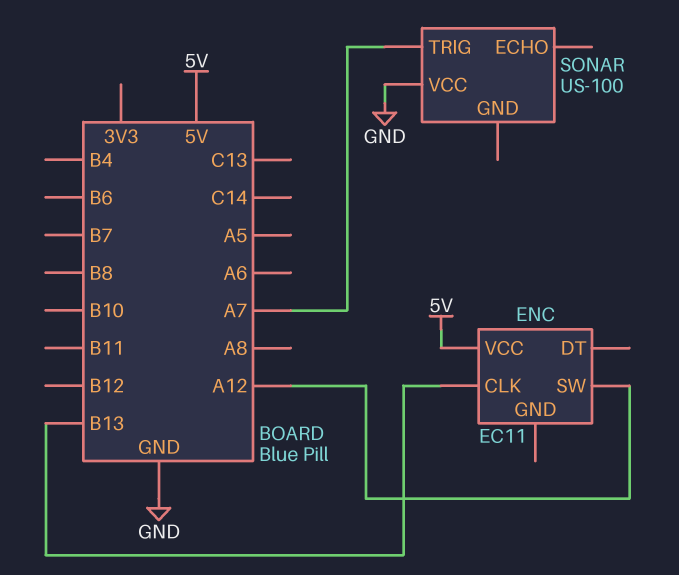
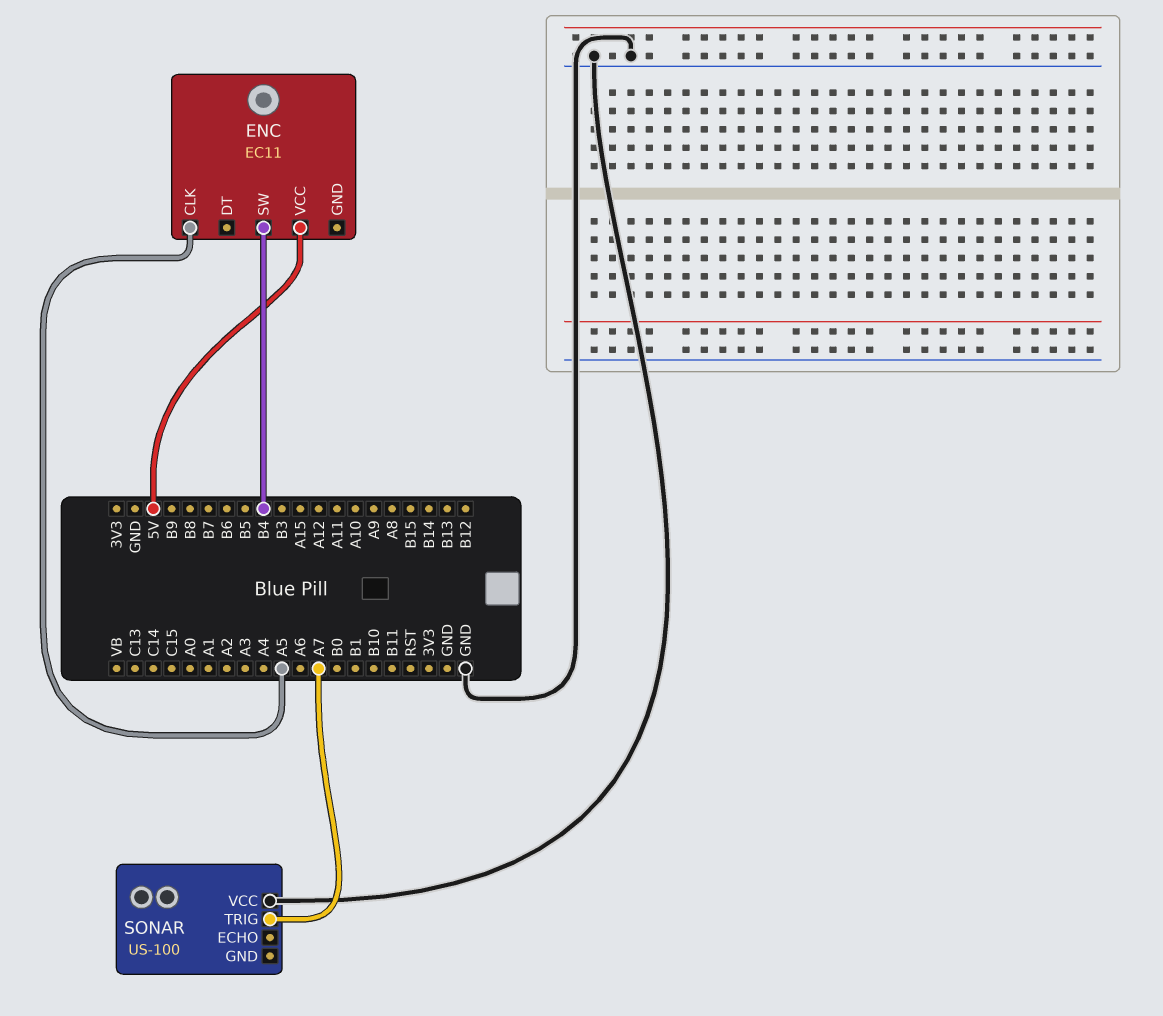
ENC pin CLK: B13 -> A5
ENC pin SW: A12 -> B4

